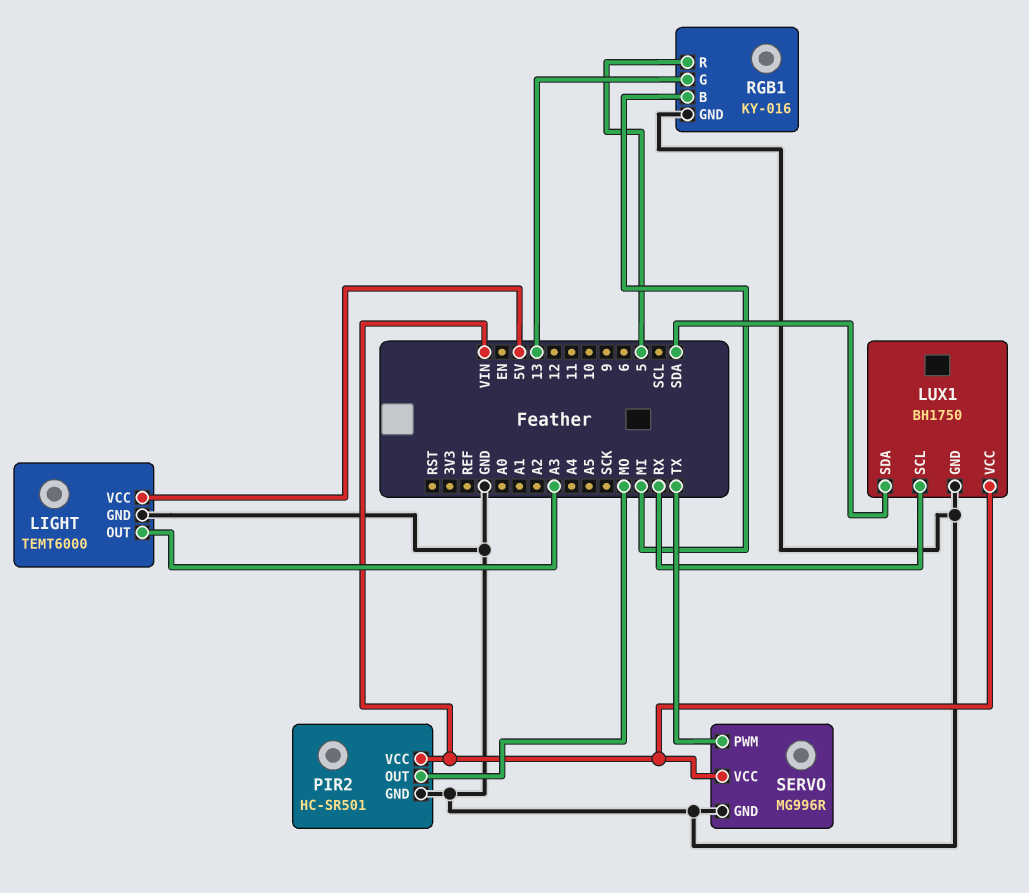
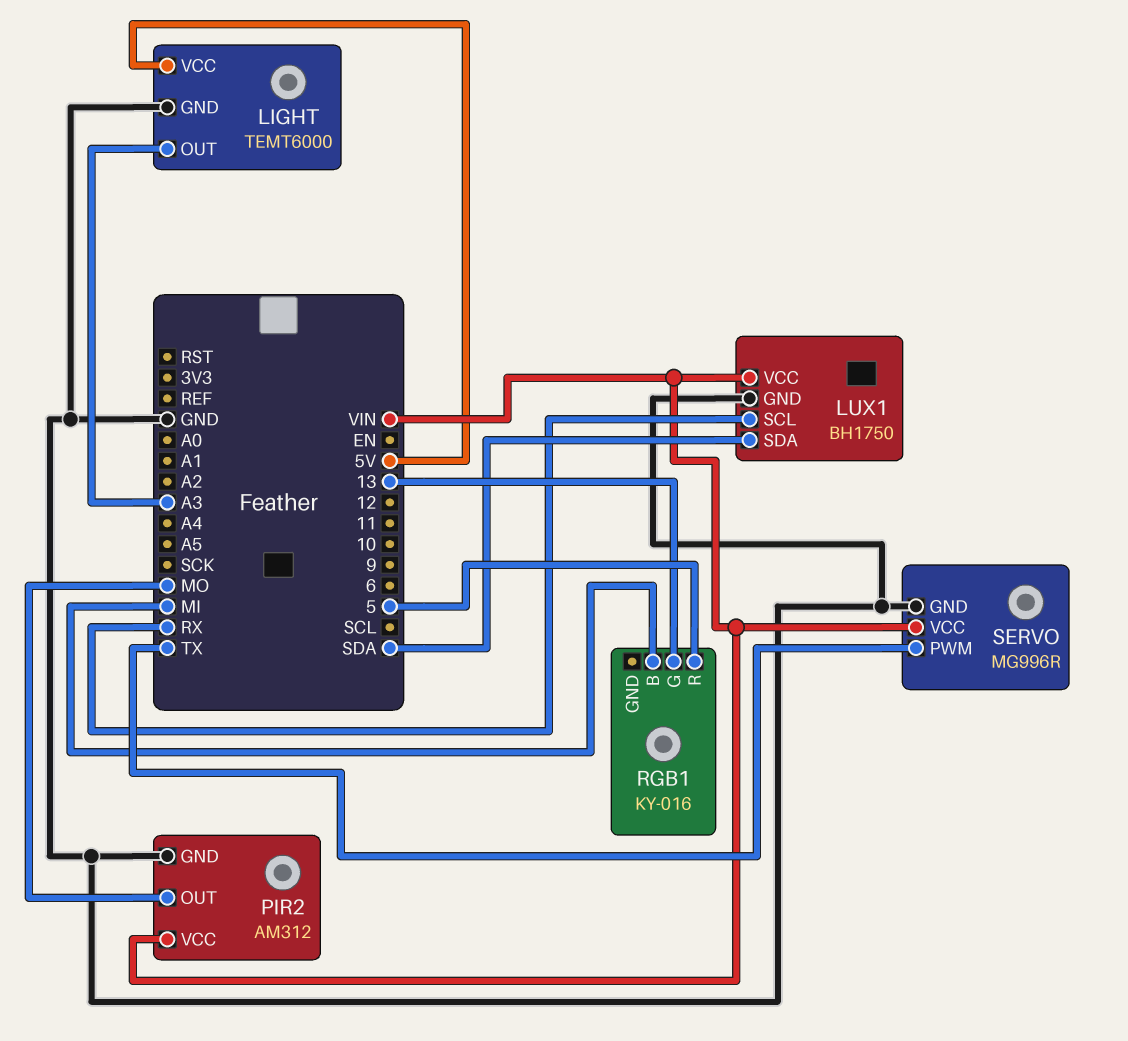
PIR2: HC-SR501 -> AM312
RGB1 pin GND: GND -> none

